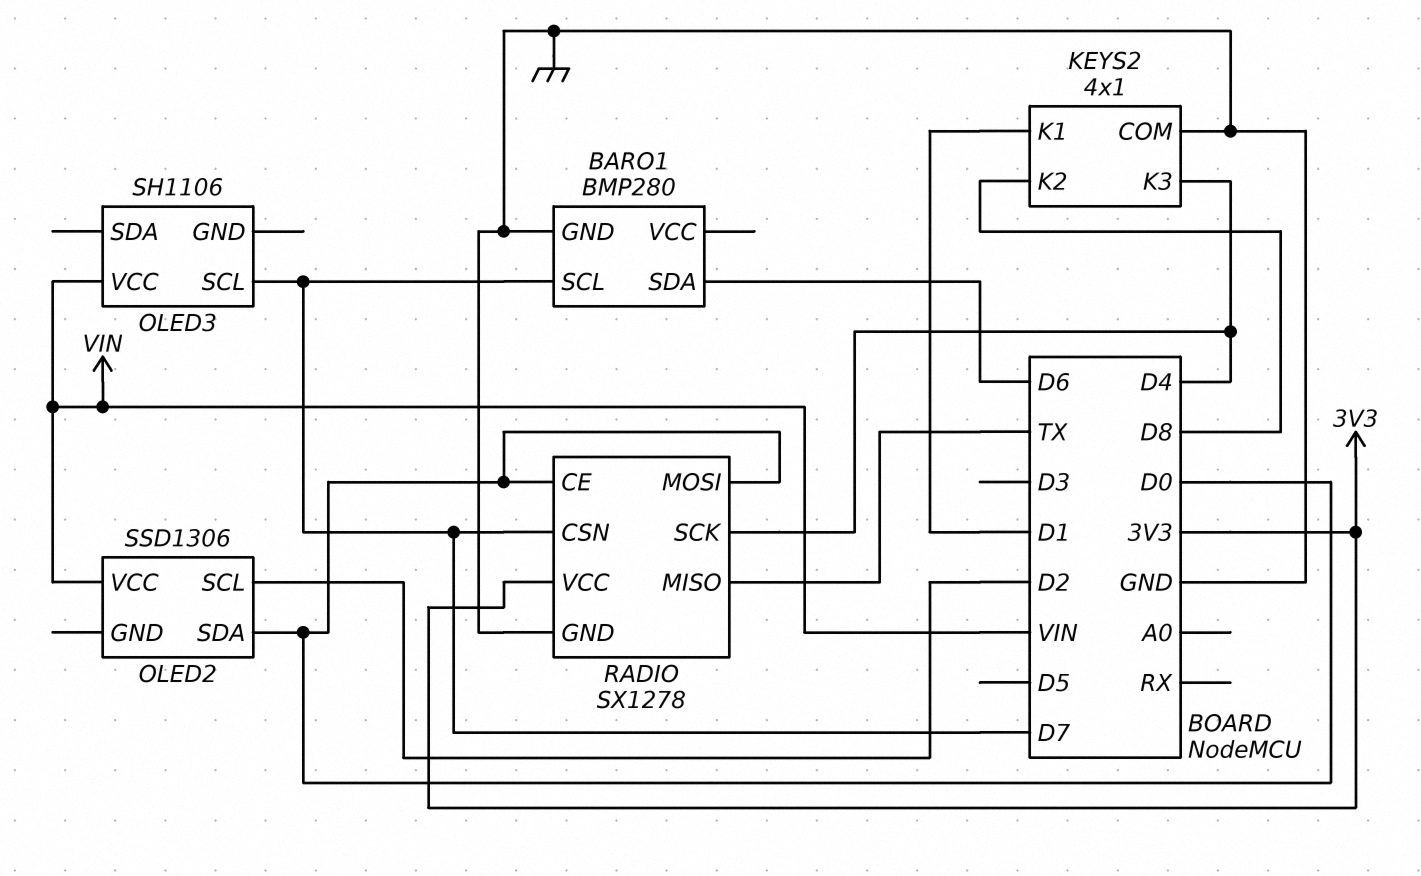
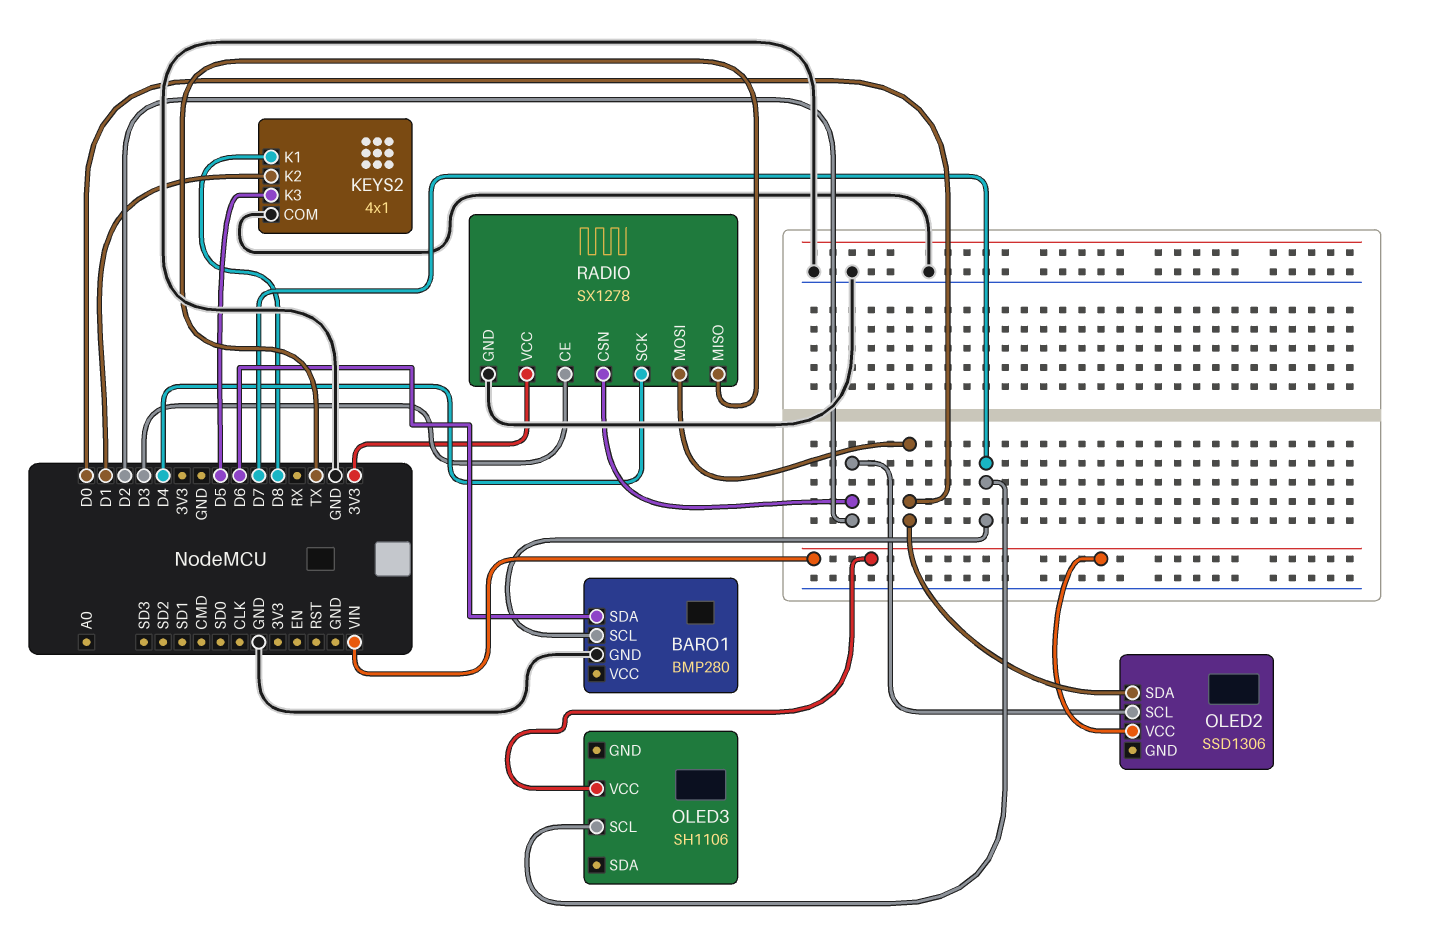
KEYS2 pin K1: D1 -> D8
KEYS2 pin K2: D8 -> D1
KEYS2 pin K3: D4 -> D5
RADIO pin CE: D0 -> D3
RADIO pin CSN: D7 -> D2

